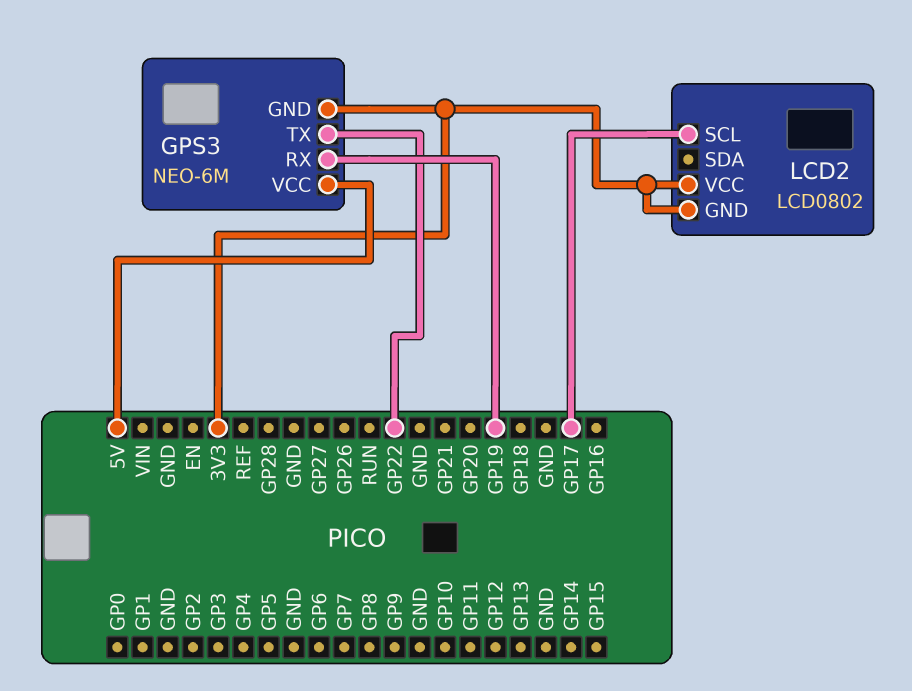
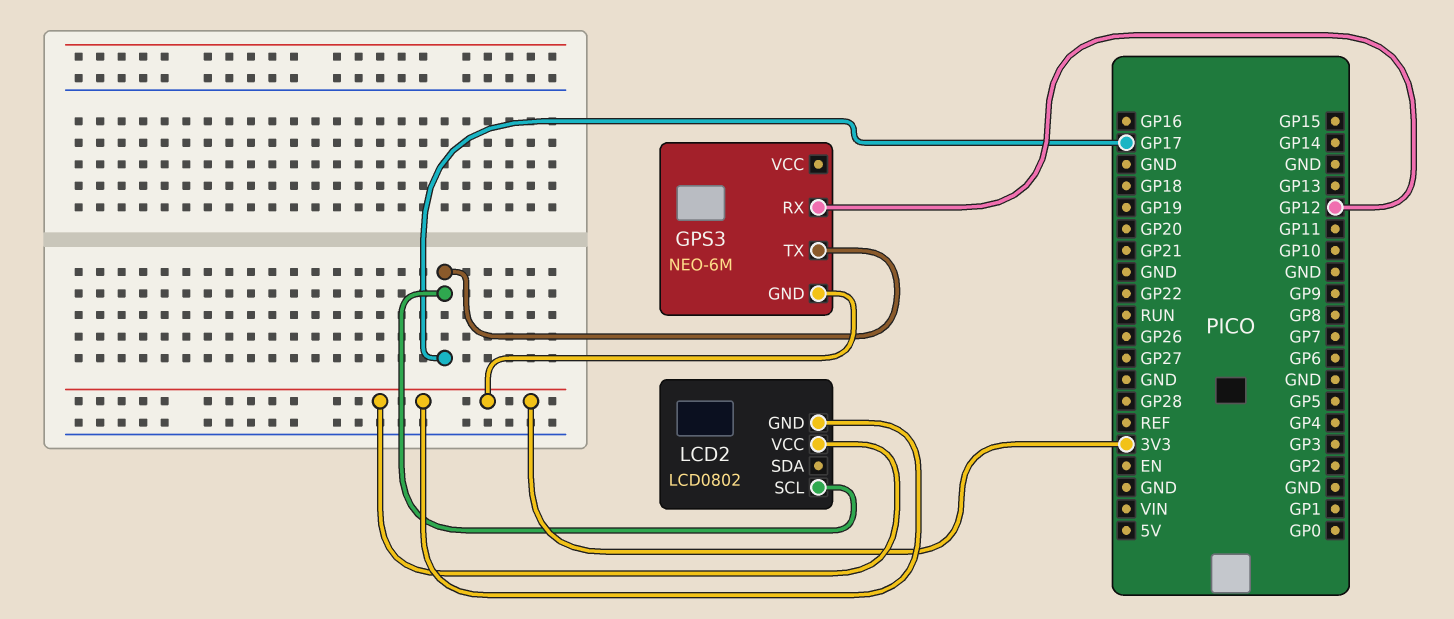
GPS3 pin RX: GP19 -> GP12
GPS3 pin TX: GP22 -> GP17
GPS3 pin VCC: 5V -> none

